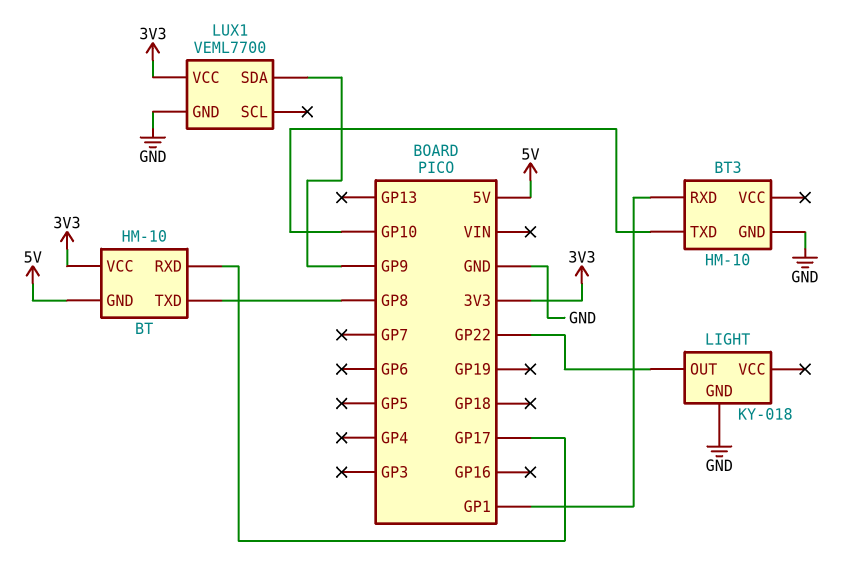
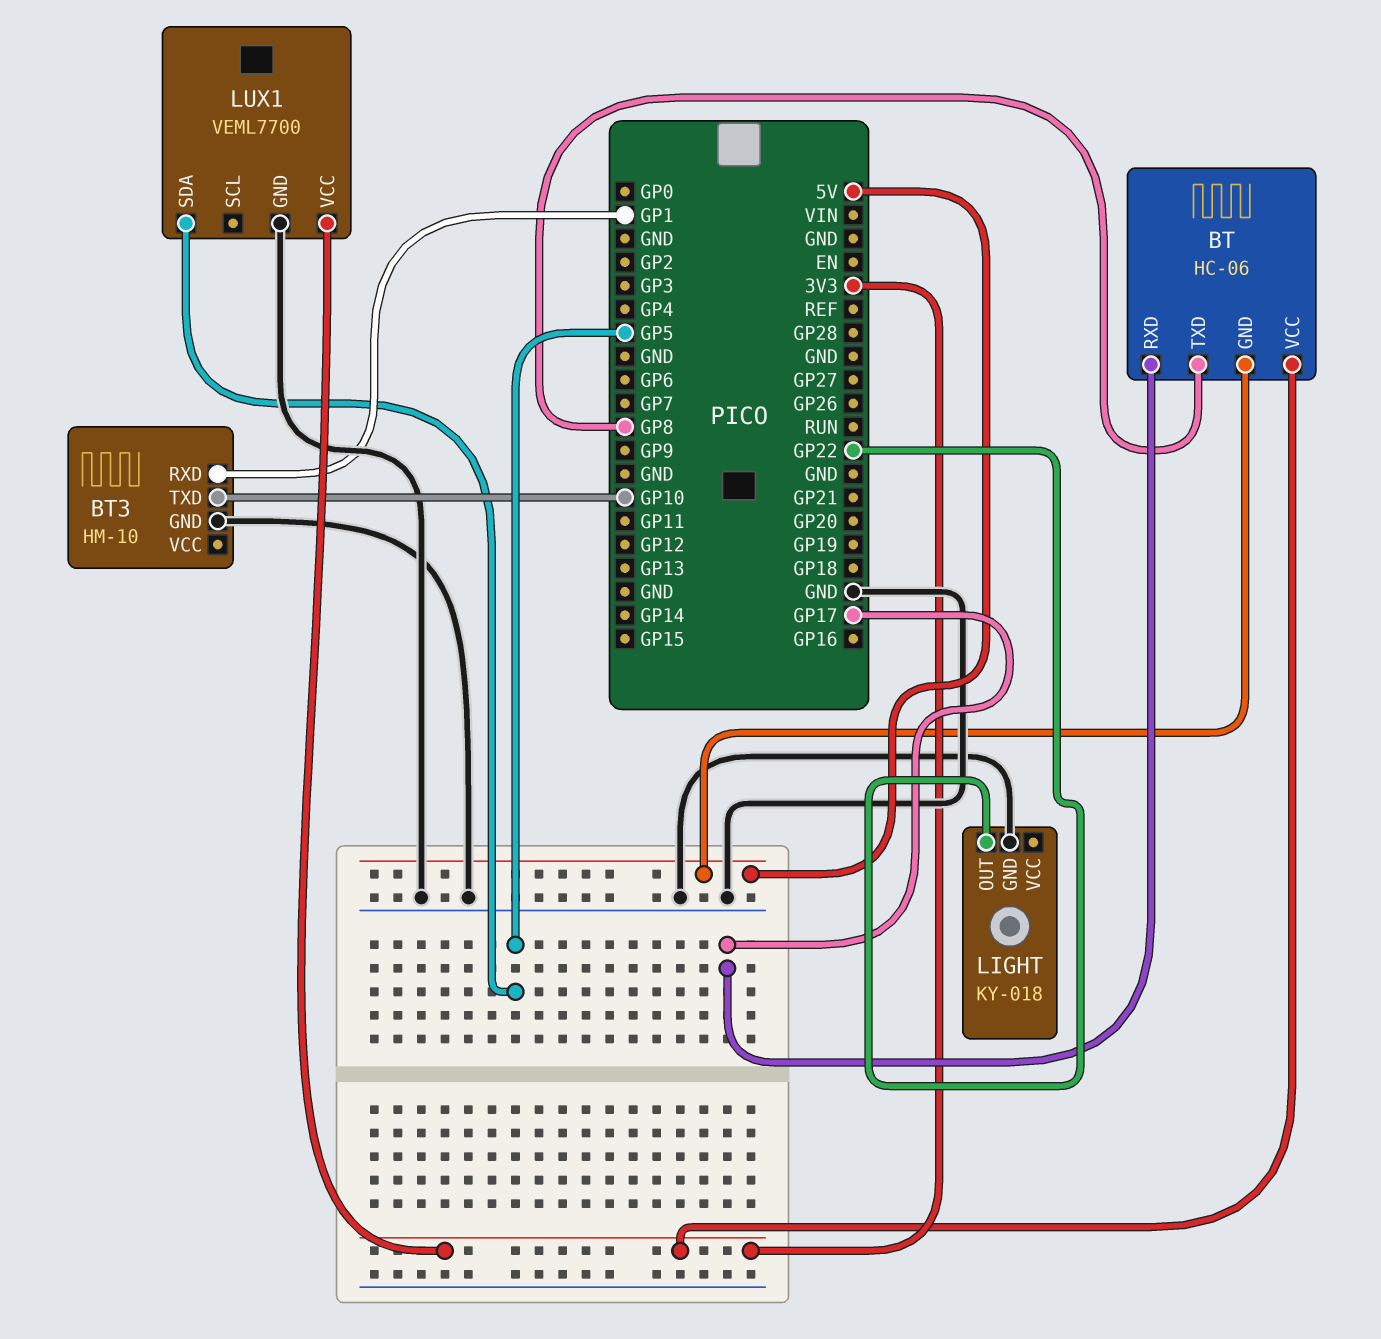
BT: HM-10 -> HC-06
LUX1 pin SDA: GP9 -> GP5

